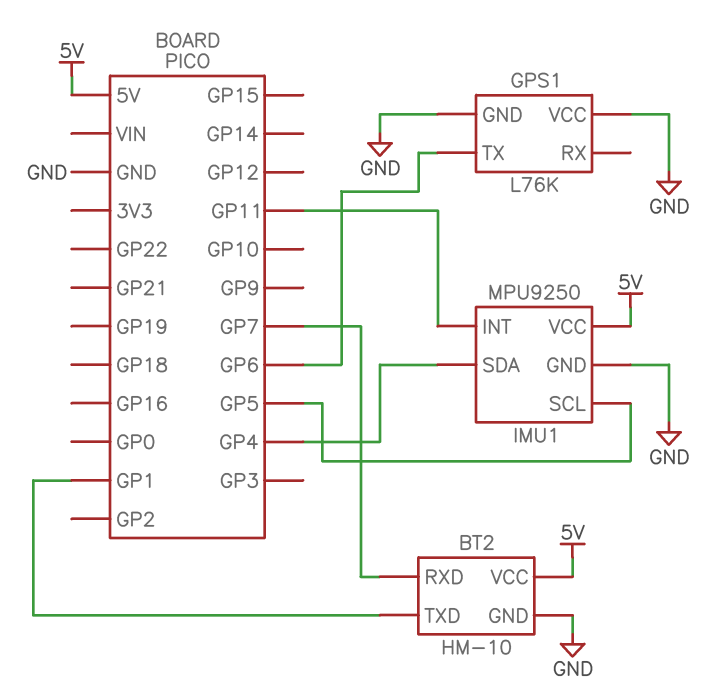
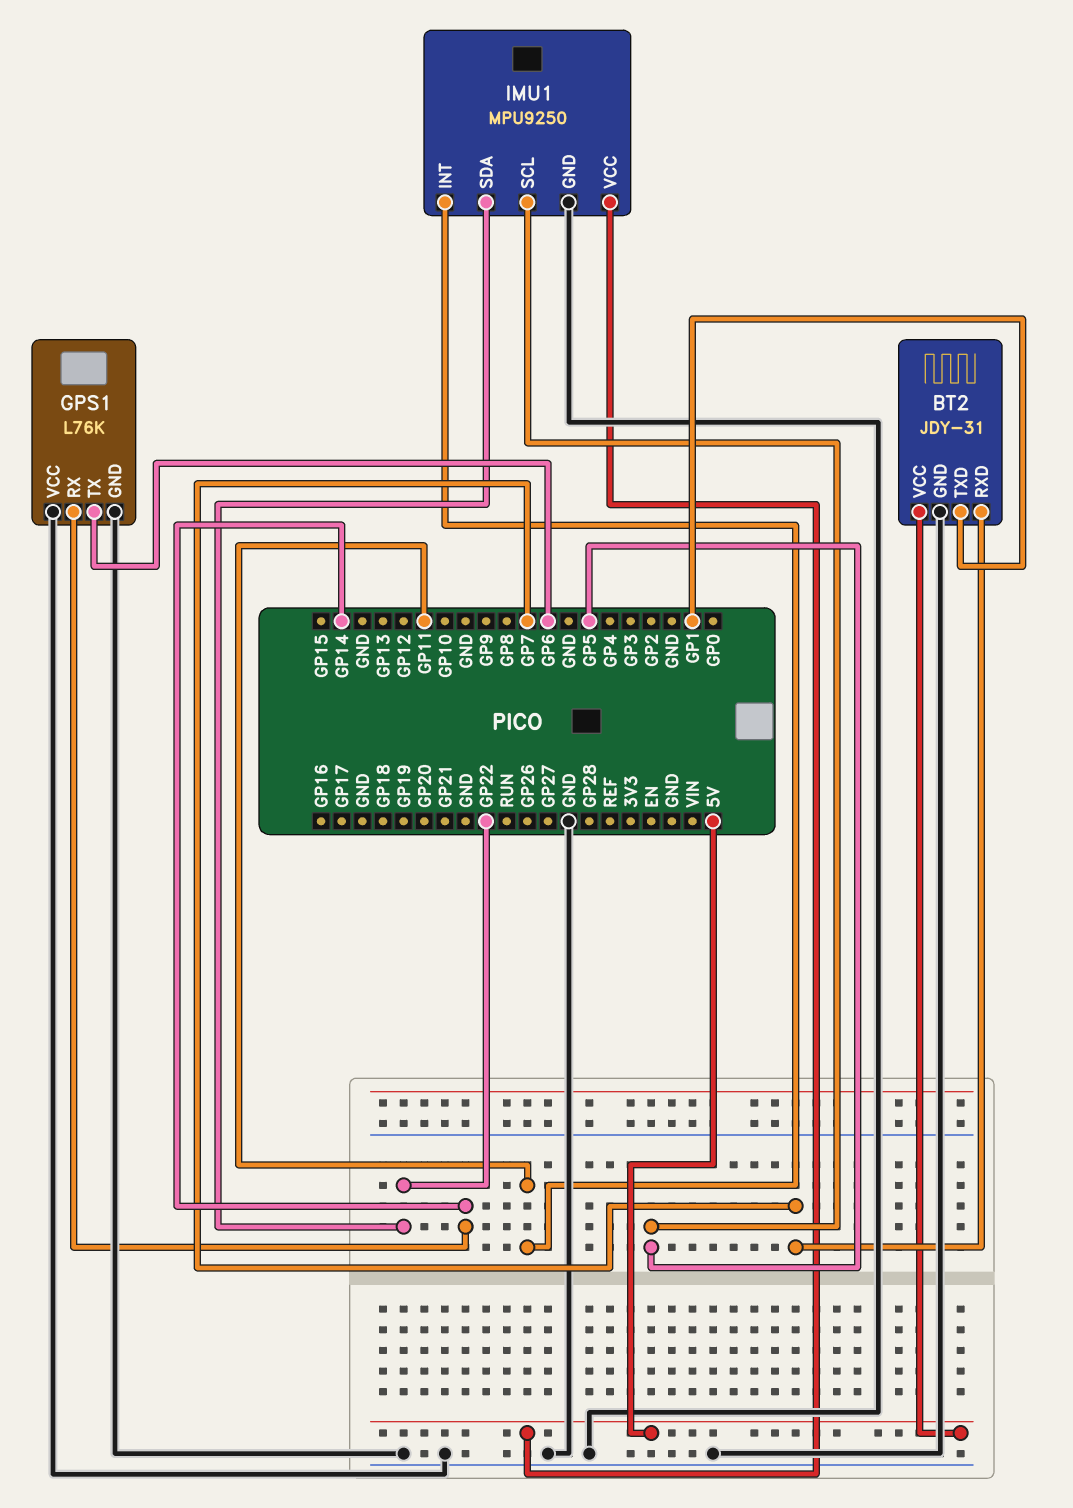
BT2: HM-10 -> JDY-31
GPS1 pin RX: none -> GP14
IMU1 pin SDA: GP4 -> GP22

